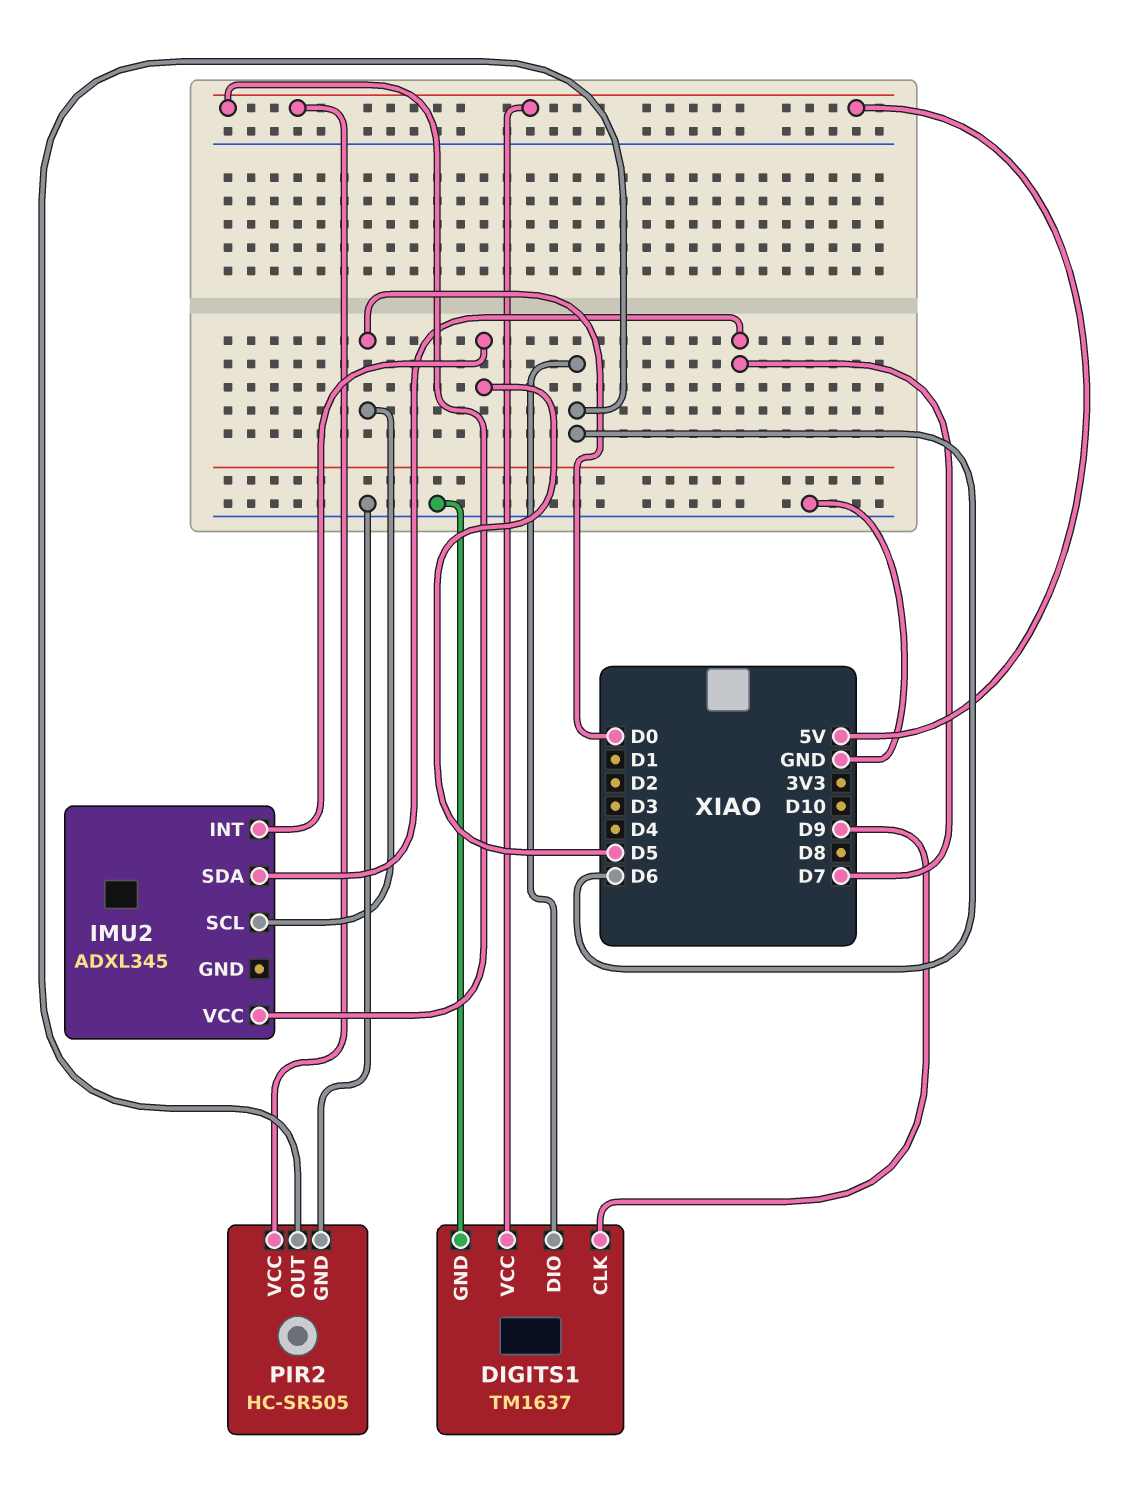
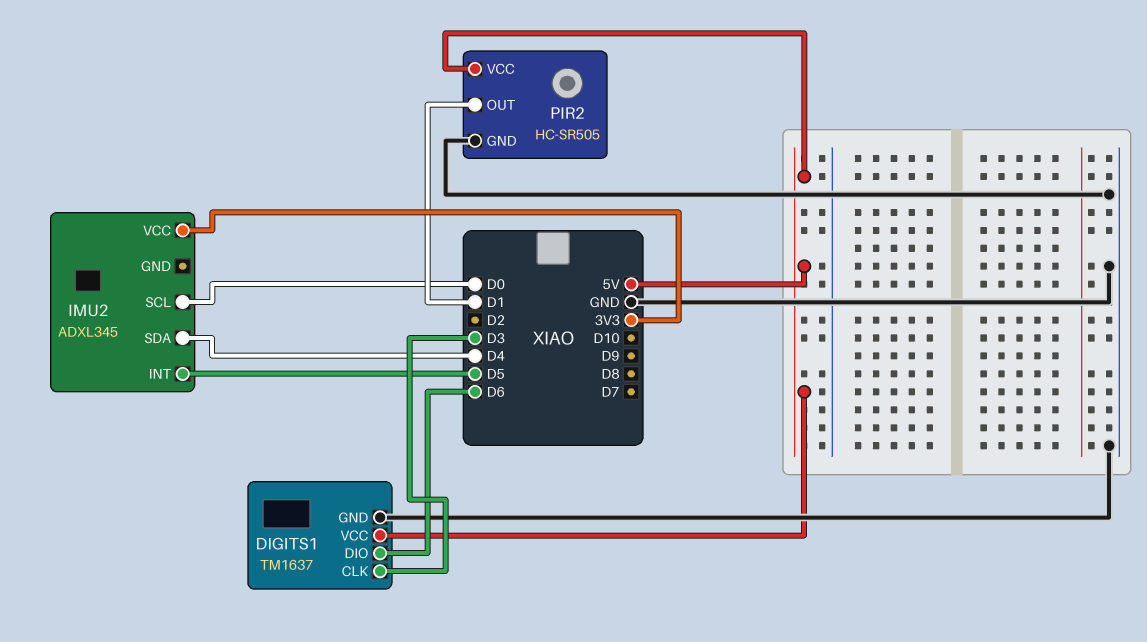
DIGITS1 pin CLK: D9 -> D3
IMU2 pin SDA: D7 -> D4
IMU2 pin VCC: 5V -> 3V3
PIR2 pin OUT: D6 -> D1

